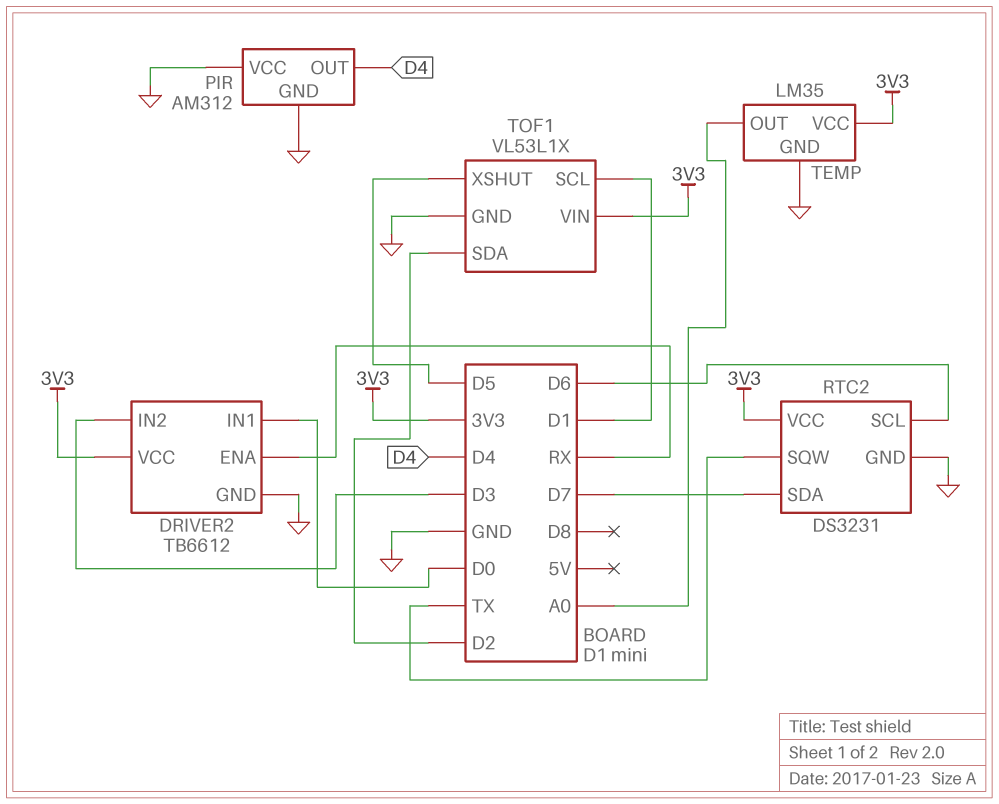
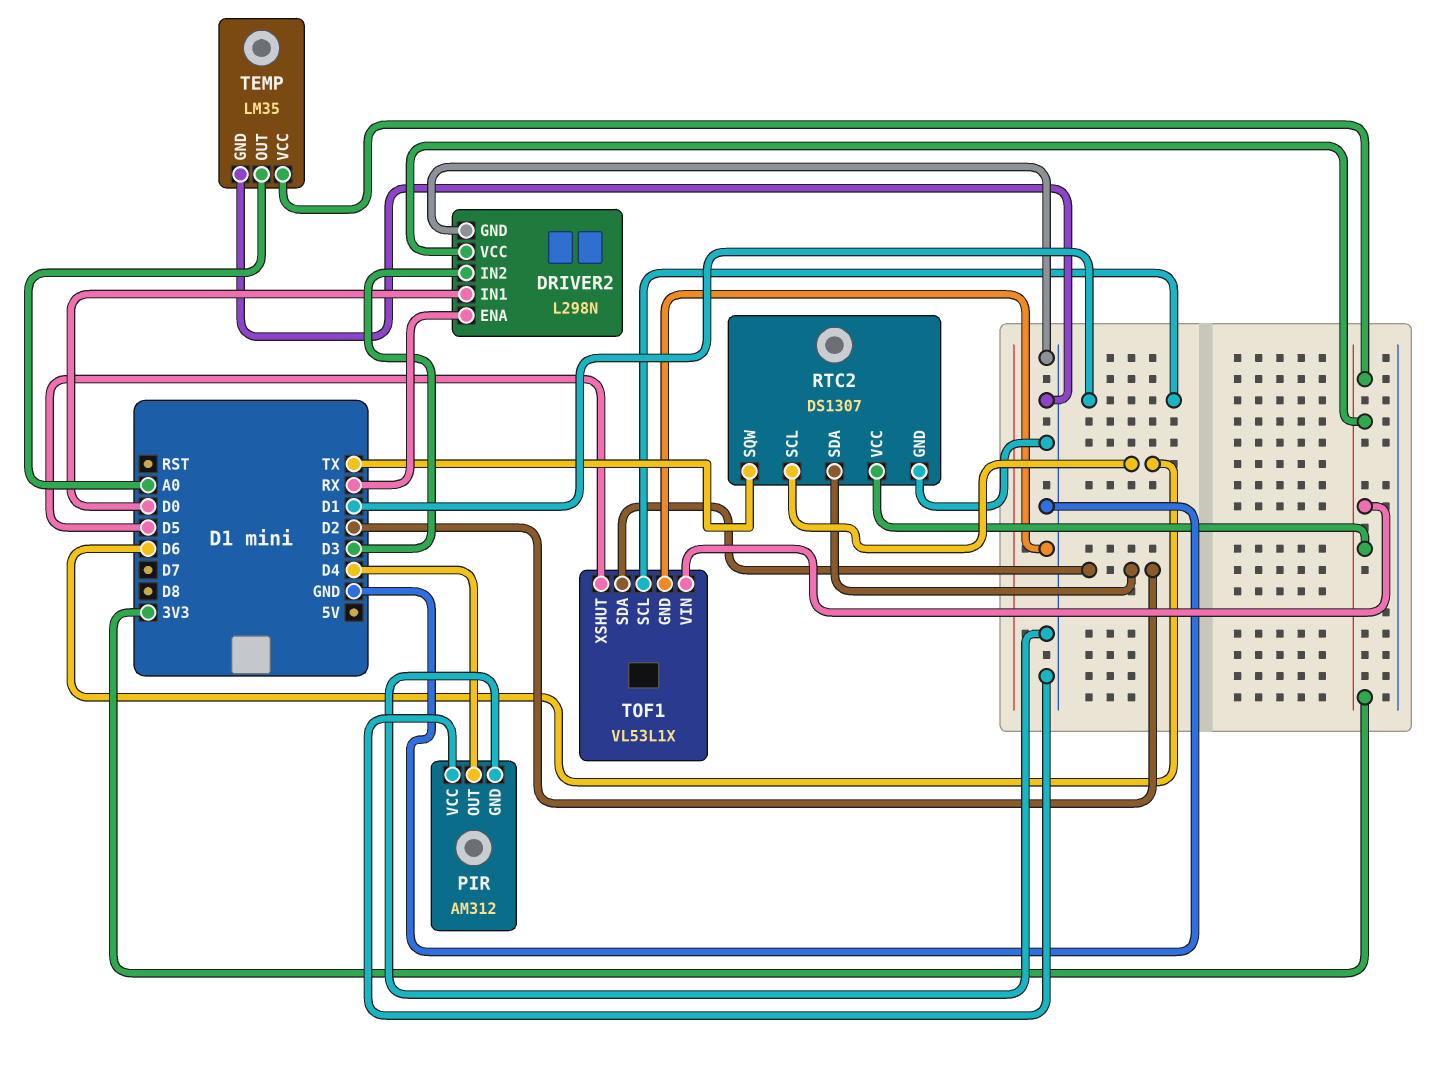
DRIVER2: TB6612 -> L298N
RTC2: DS3231 -> DS1307
RTC2 pin SDA: D7 -> D2

